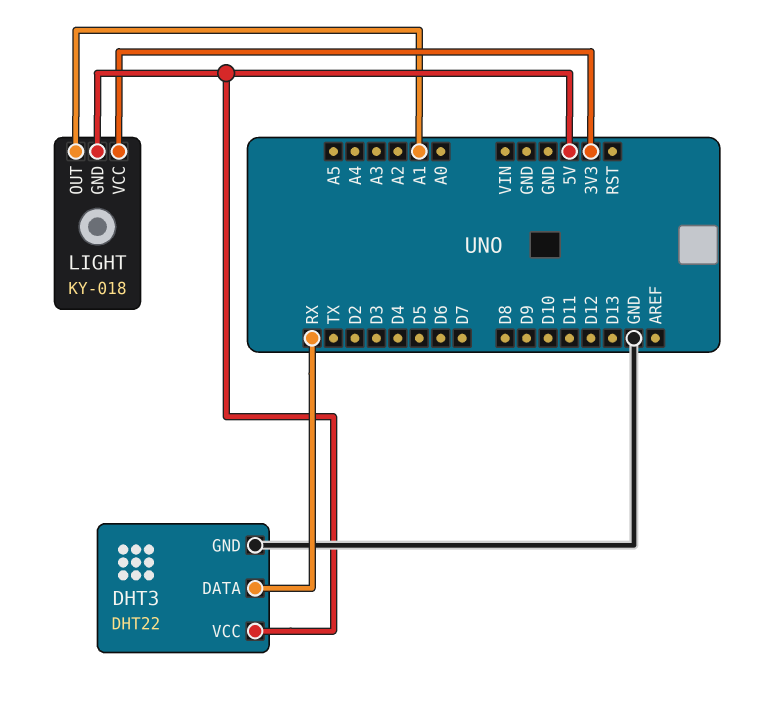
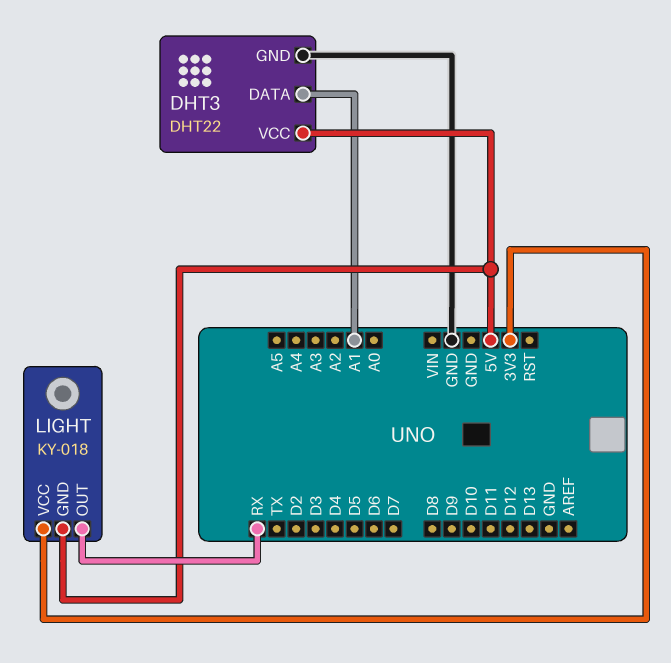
DHT3 pin DATA: RX -> A1
LIGHT pin OUT: A1 -> RX

